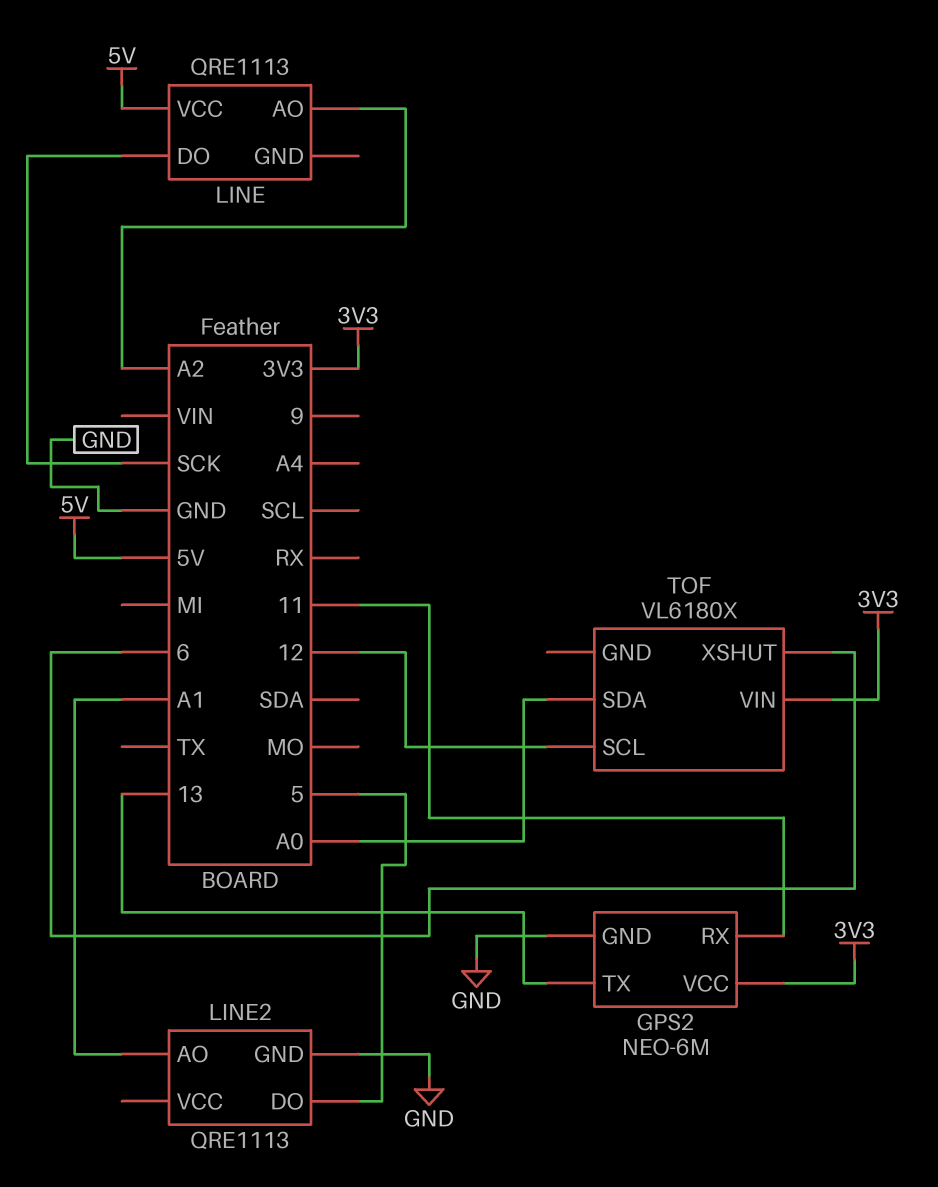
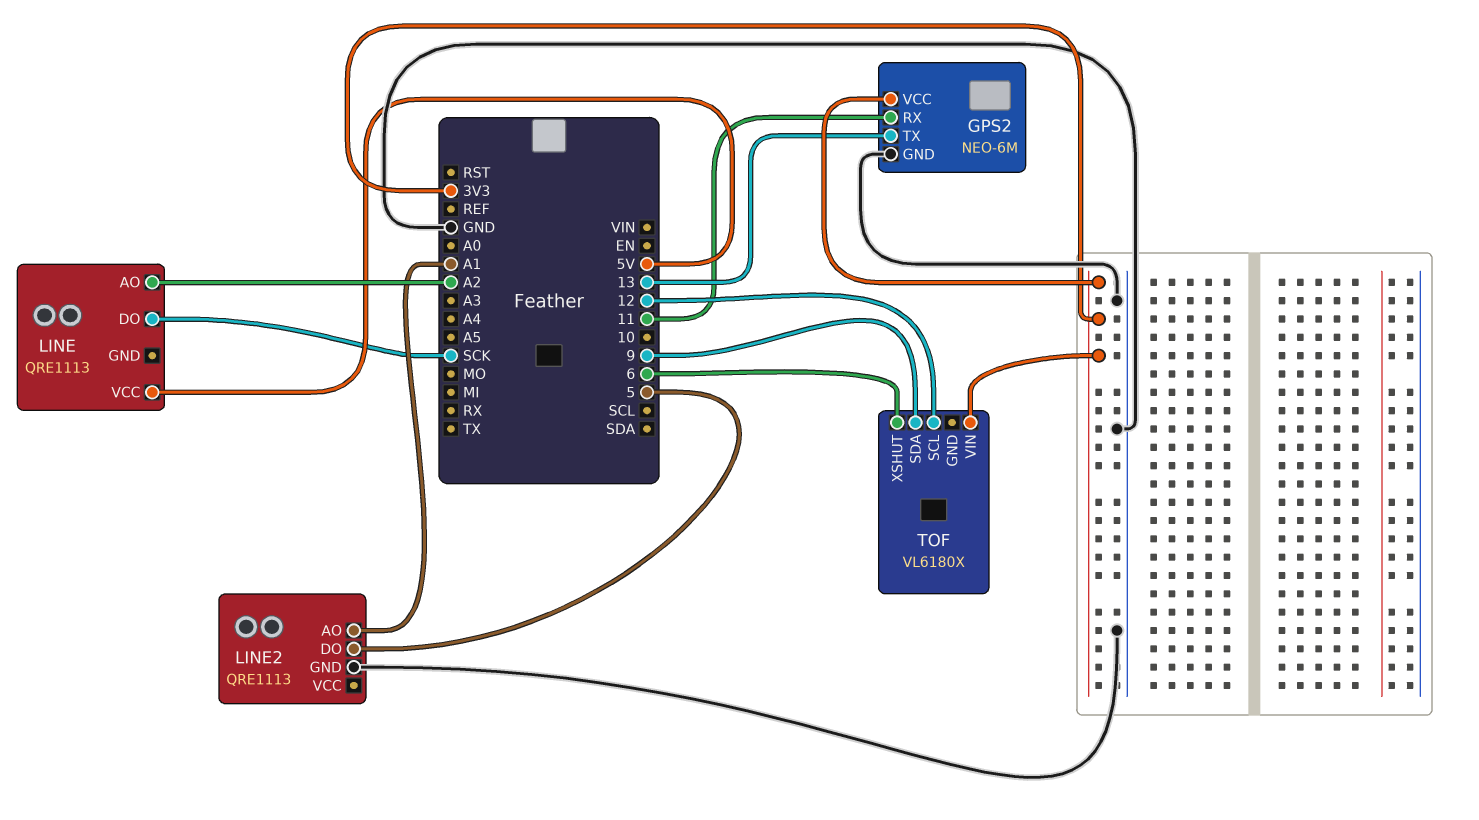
TOF pin SDA: A0 -> 9

